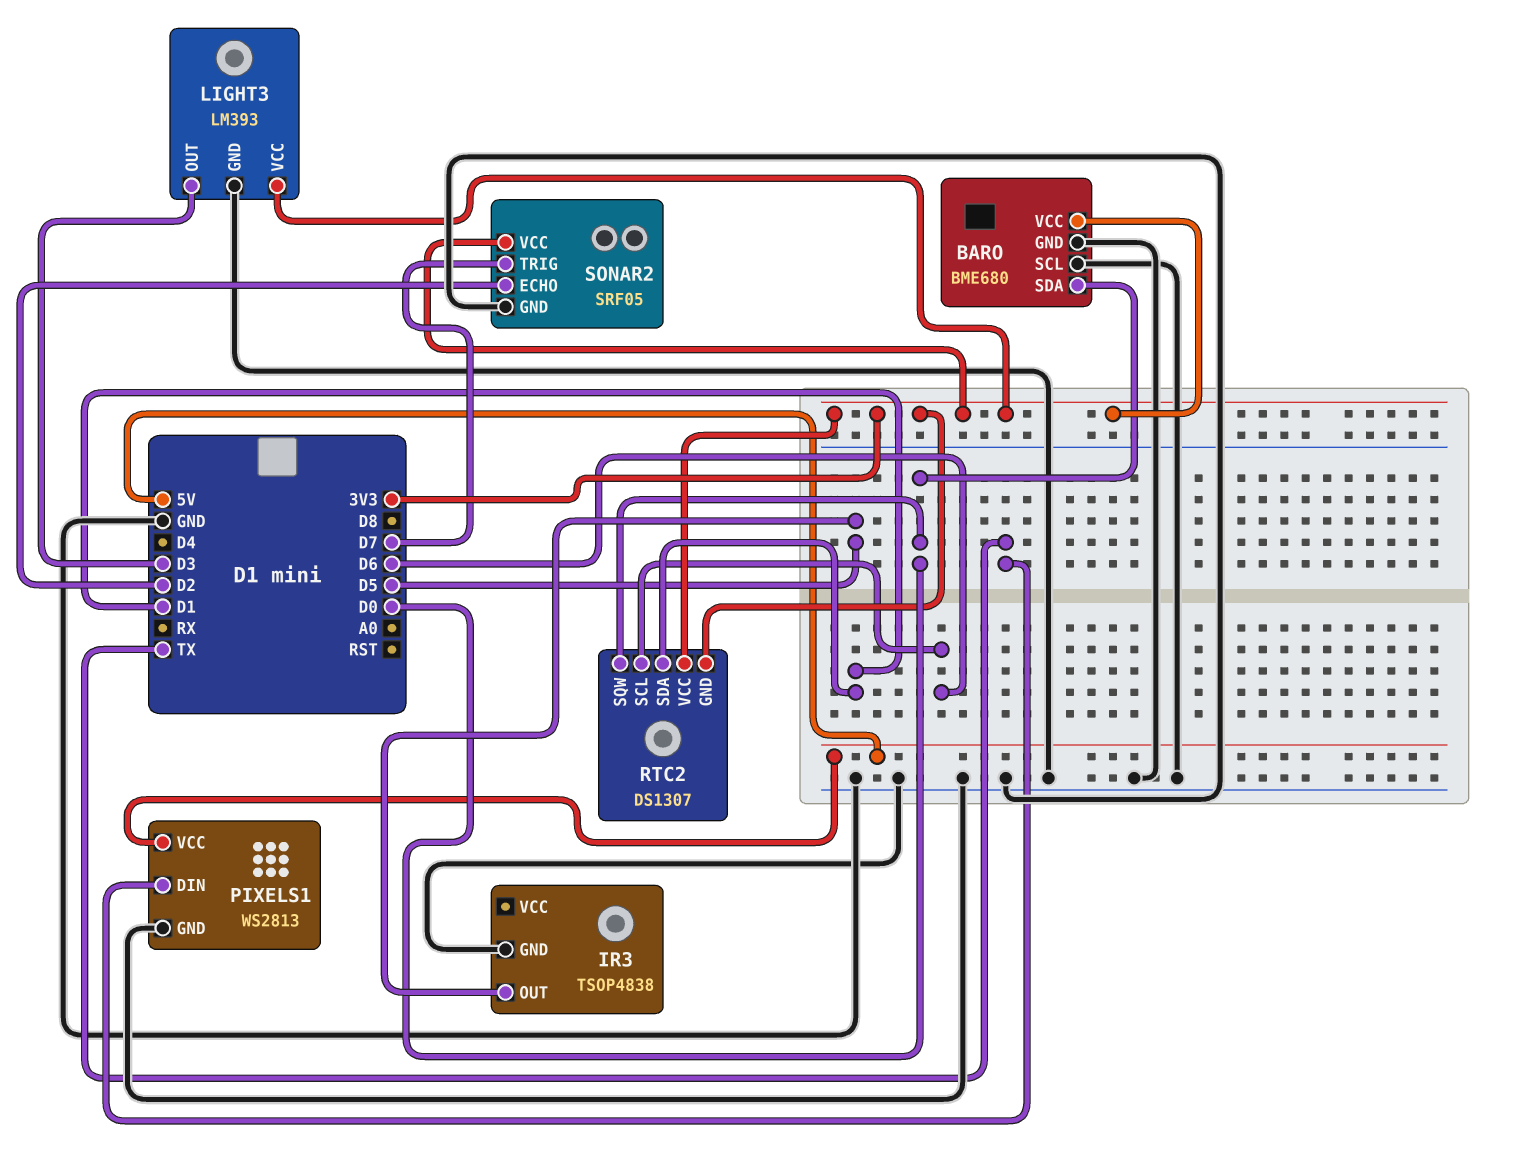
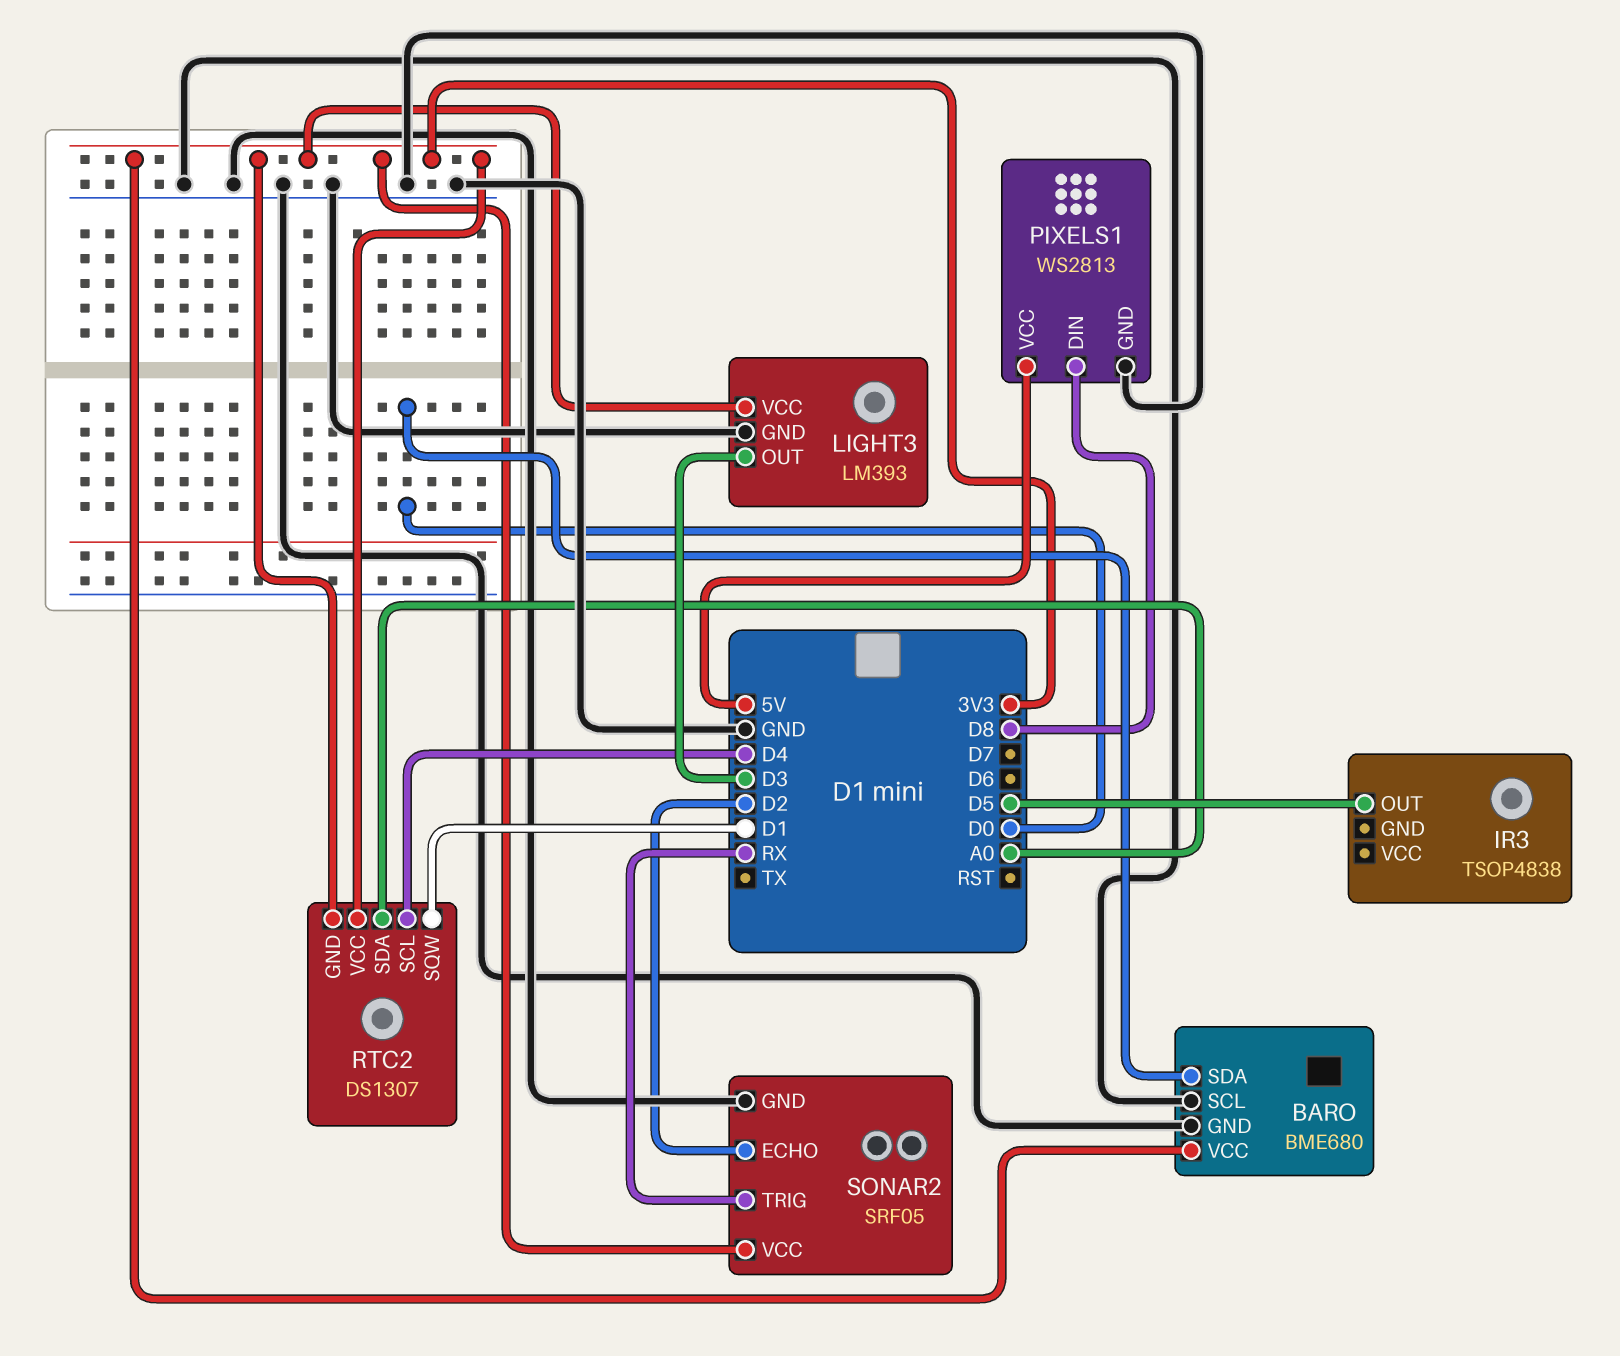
IR3 pin GND: GND -> none
PIXELS1 pin DIN: TX -> D8
RTC2 pin SCL: D6 -> D4
RTC2 pin SDA: D1 -> A0
RTC2 pin SQW: D0 -> D1
SONAR2 pin TRIG: D7 -> RX

